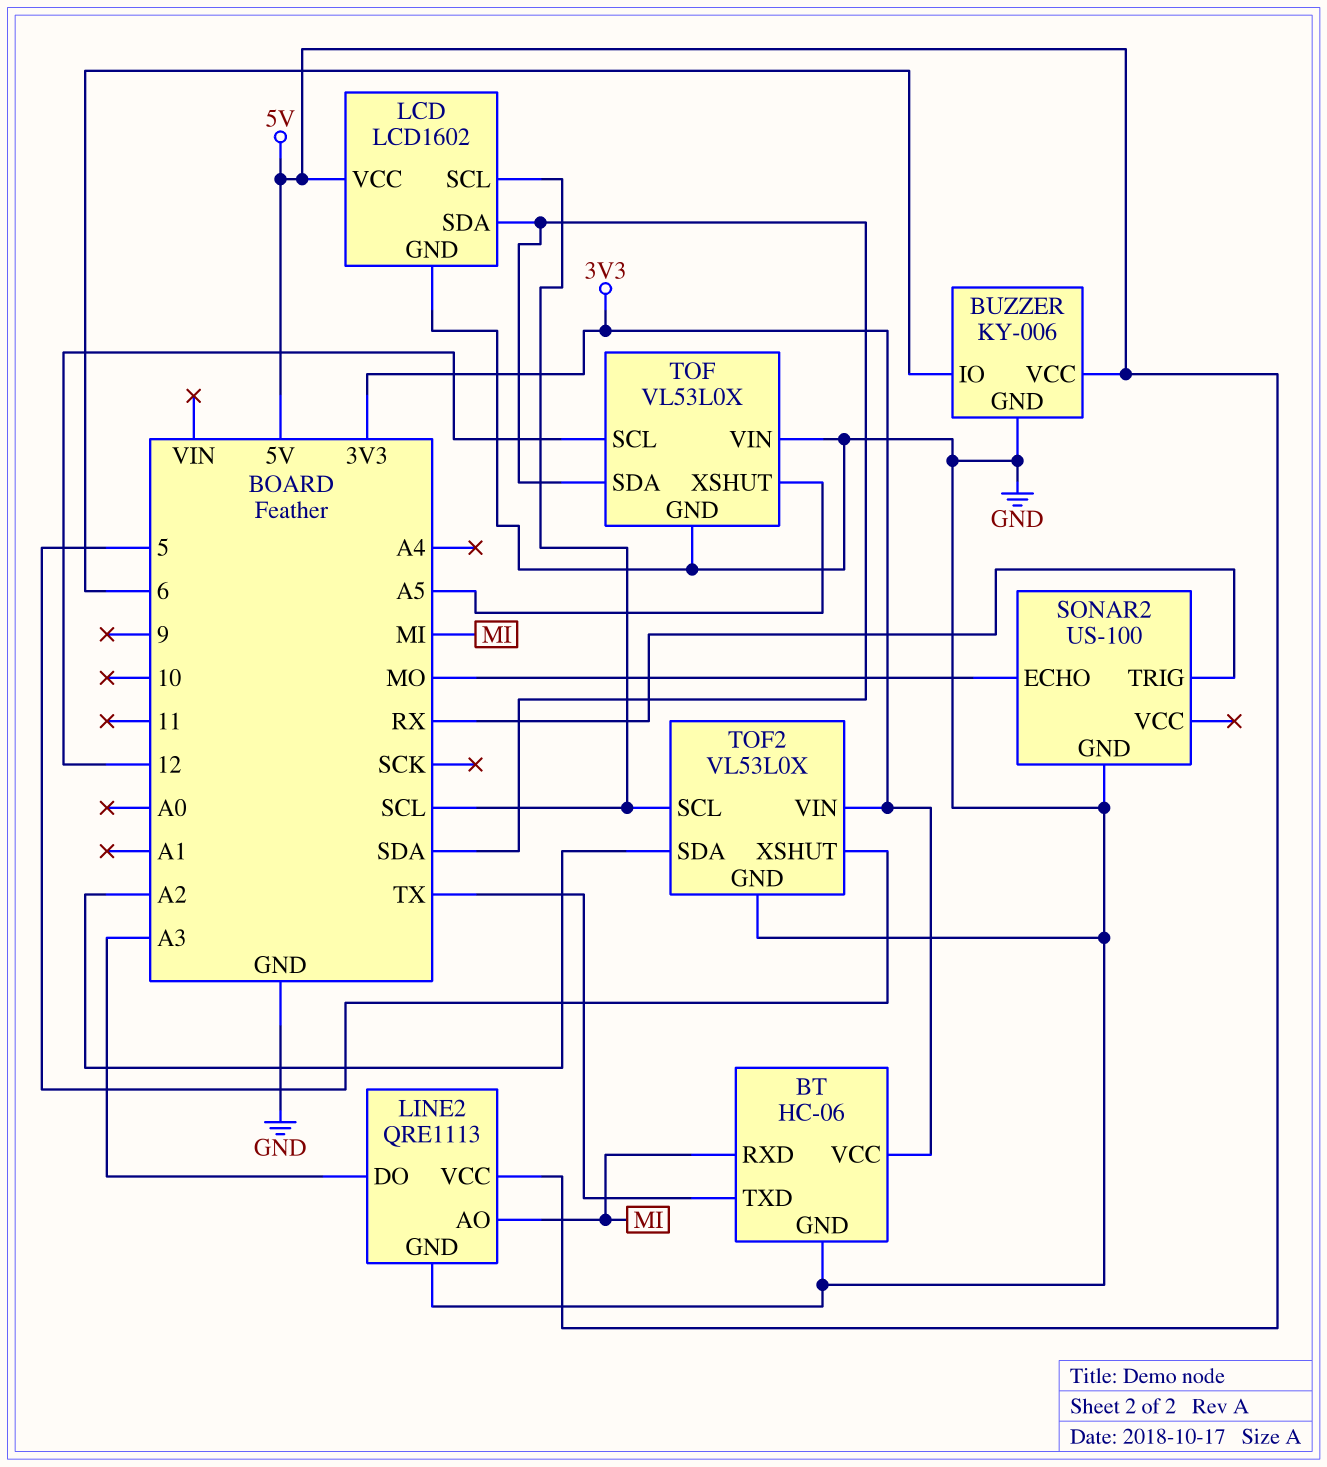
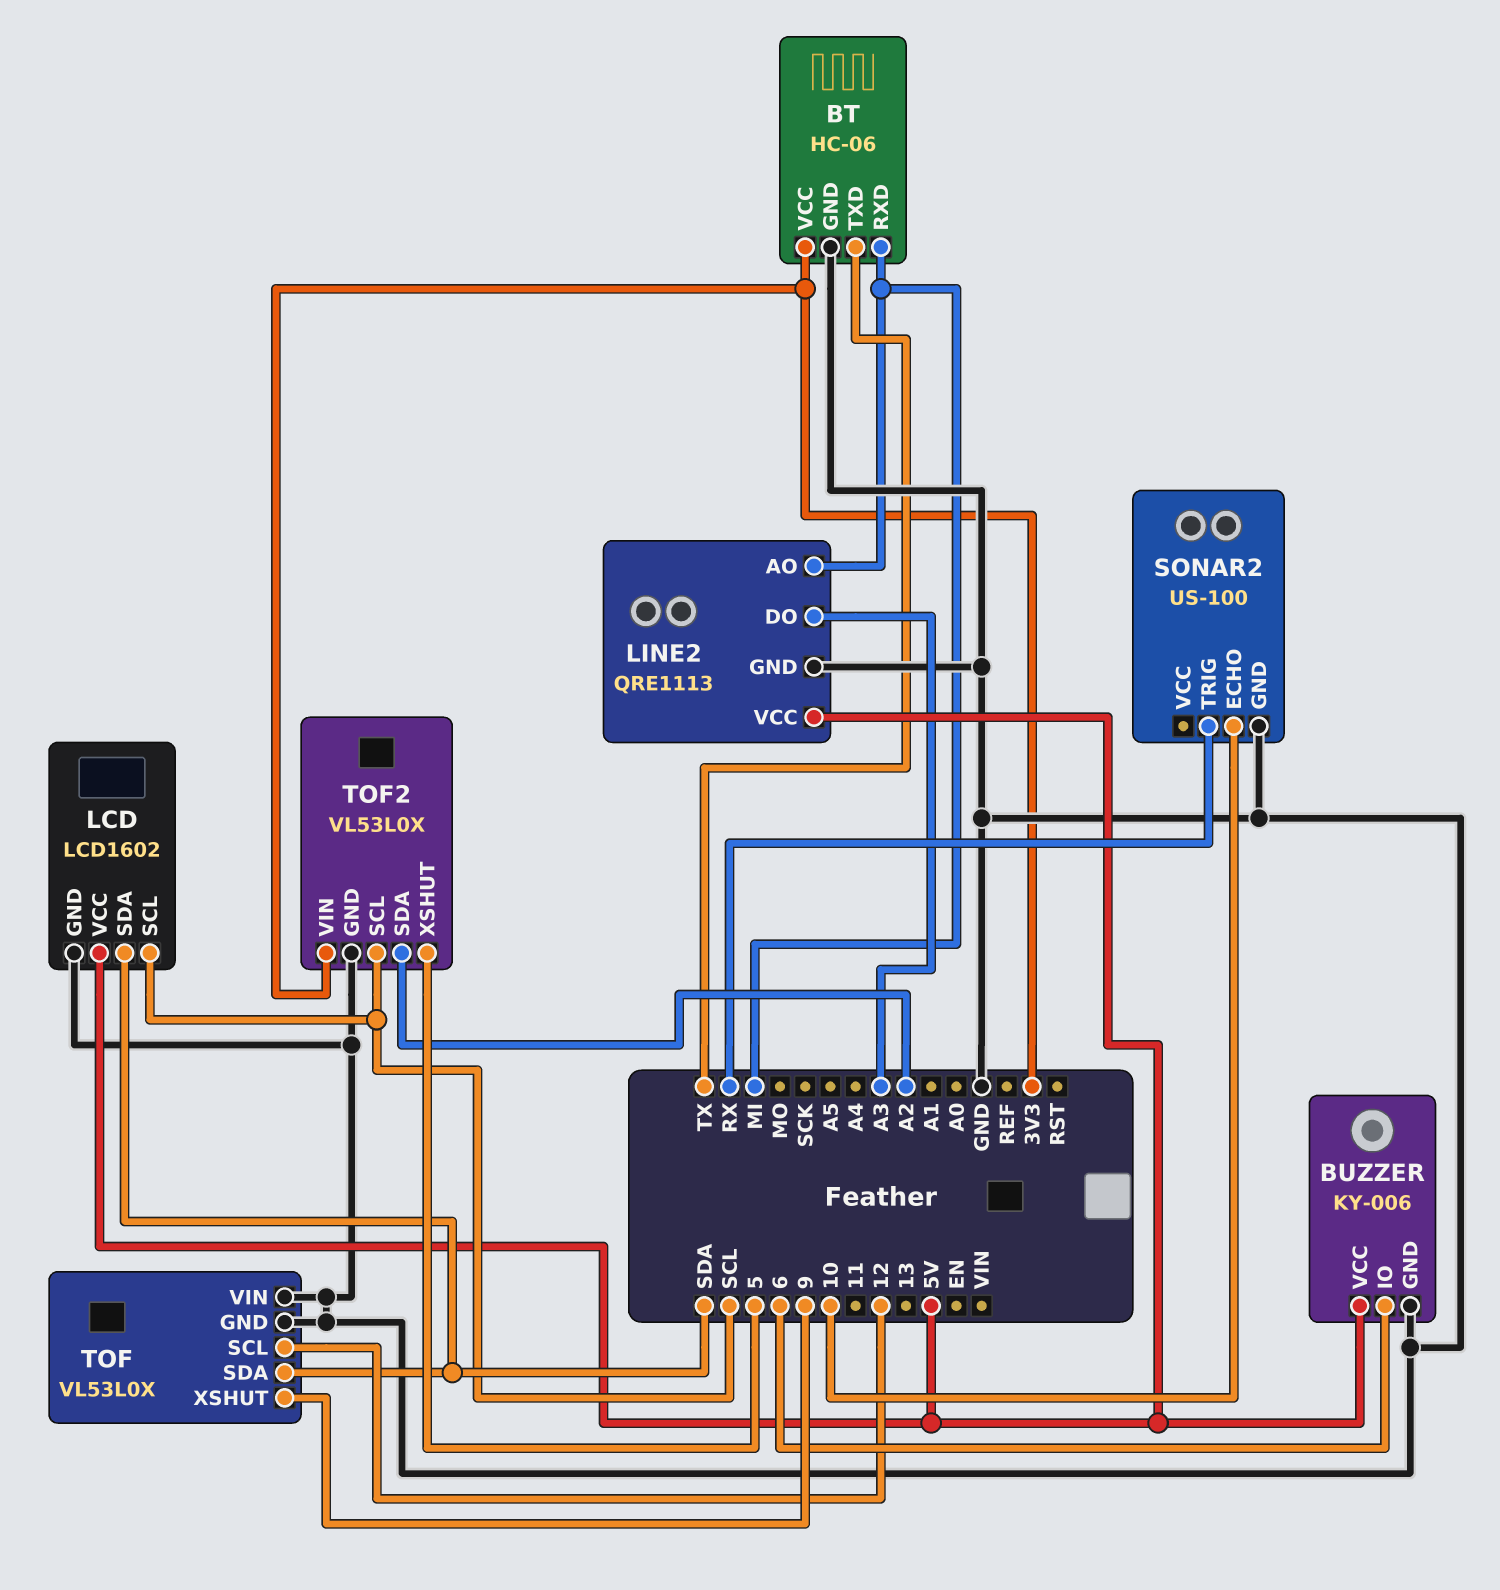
SONAR2 pin ECHO: MO -> 10
TOF pin XSHUT: A5 -> 9

